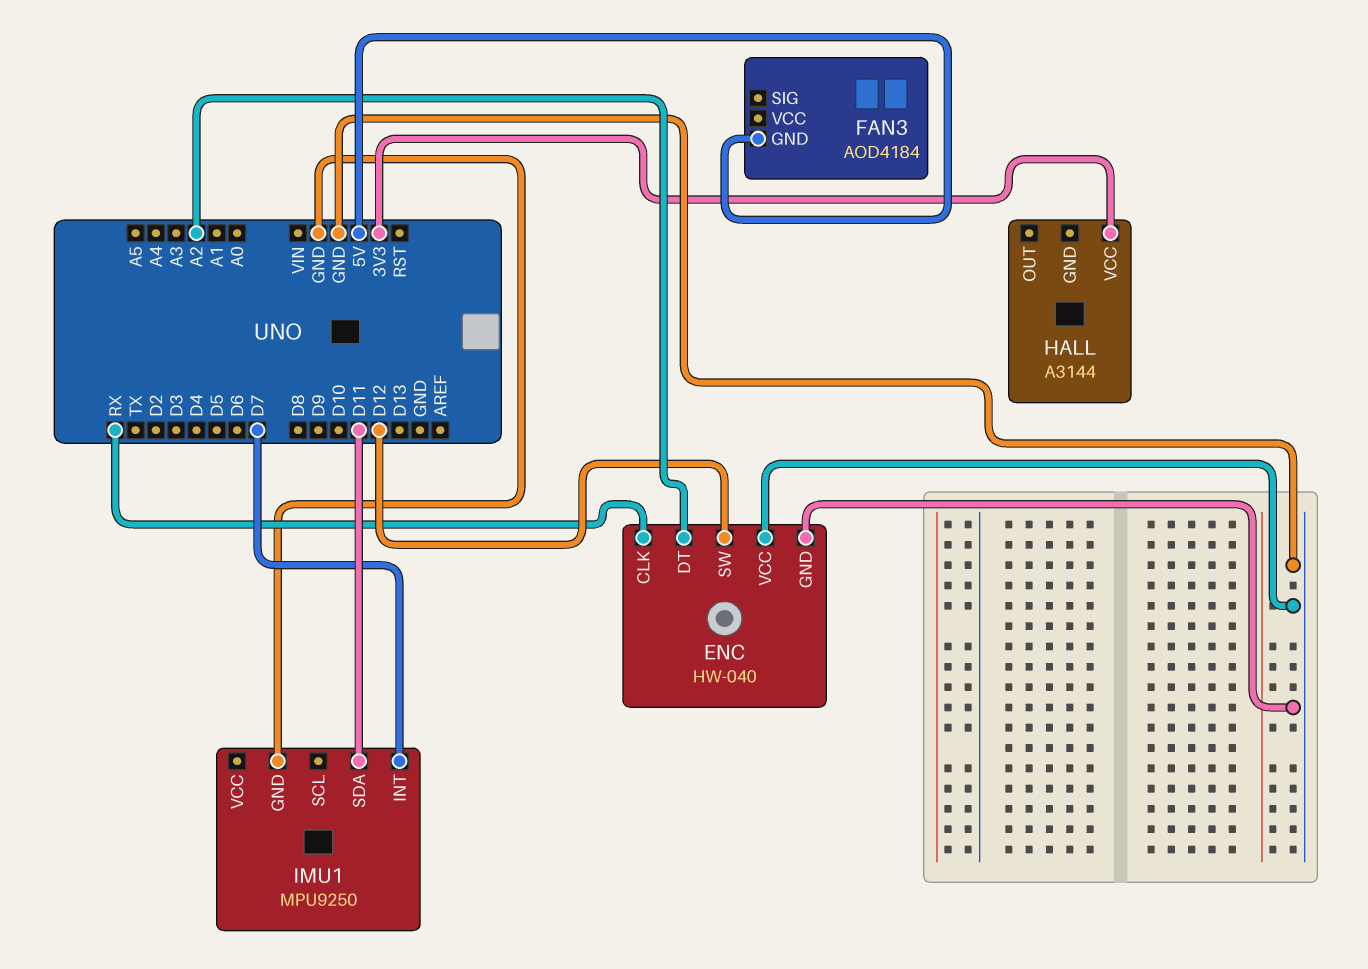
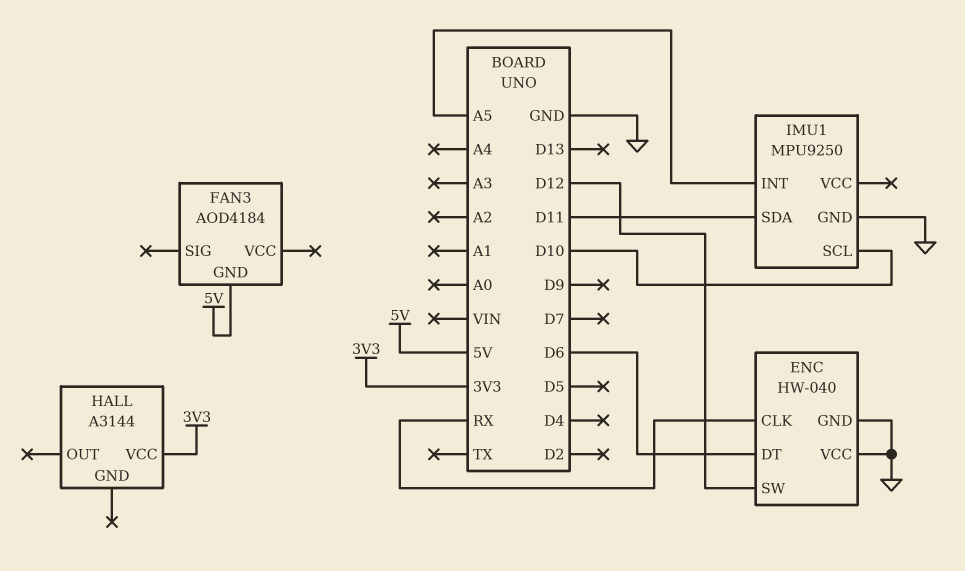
ENC pin DT: A2 -> D6
IMU1 pin INT: D7 -> A5
IMU1 pin SCL: none -> D10

